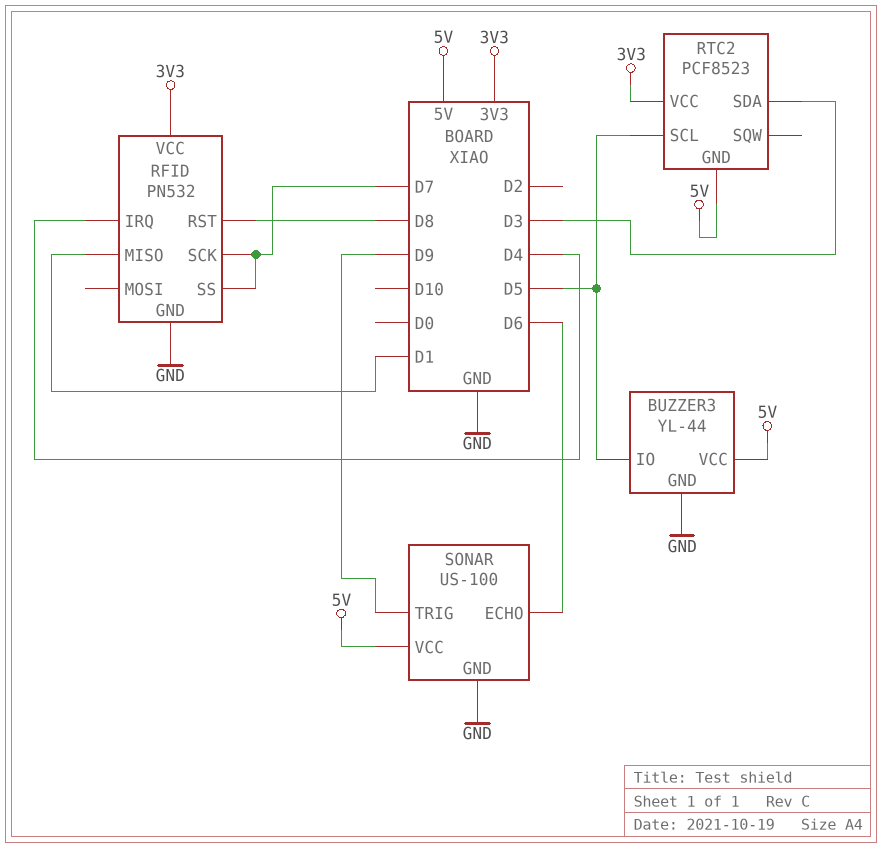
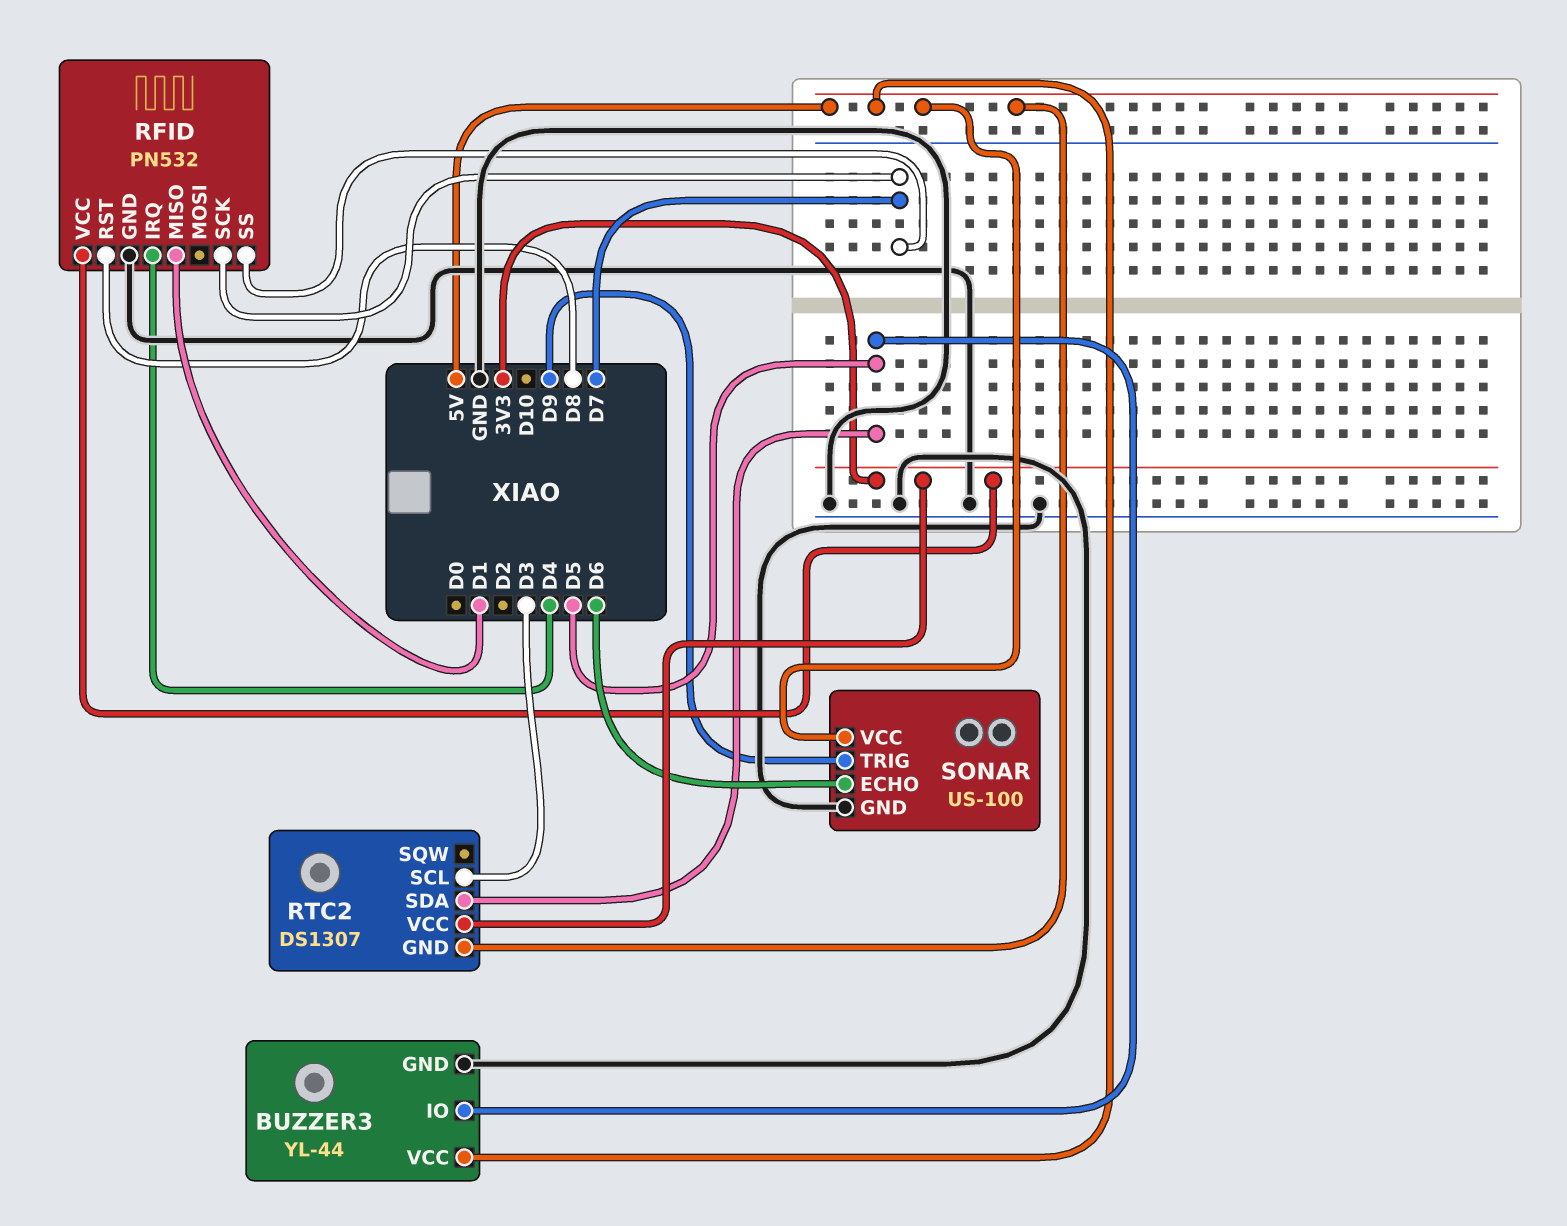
RTC2: PCF8523 -> DS1307
RTC2 pin SCL: D5 -> D3
RTC2 pin SDA: D3 -> D5

